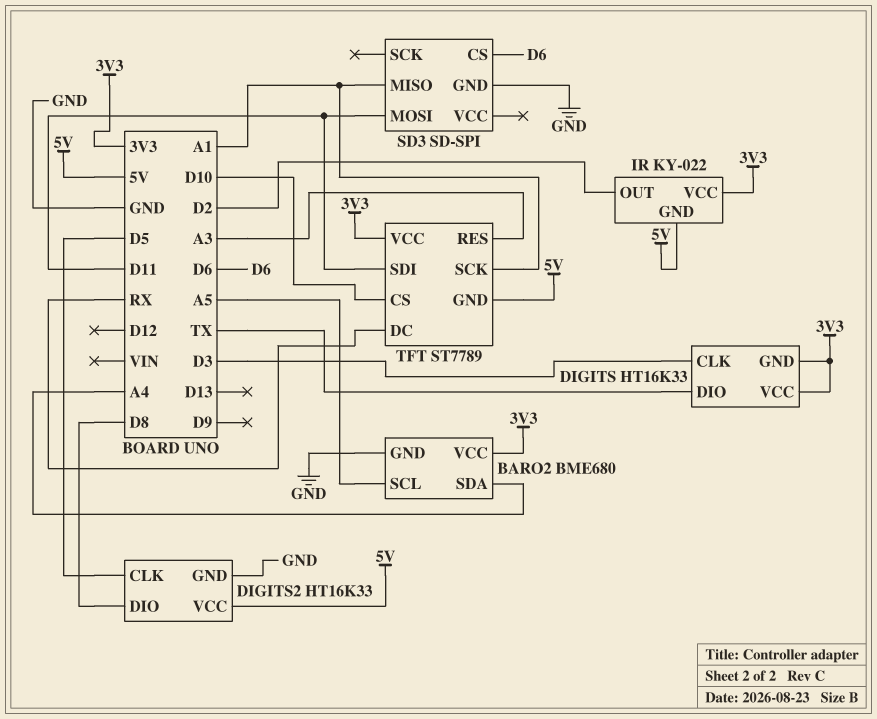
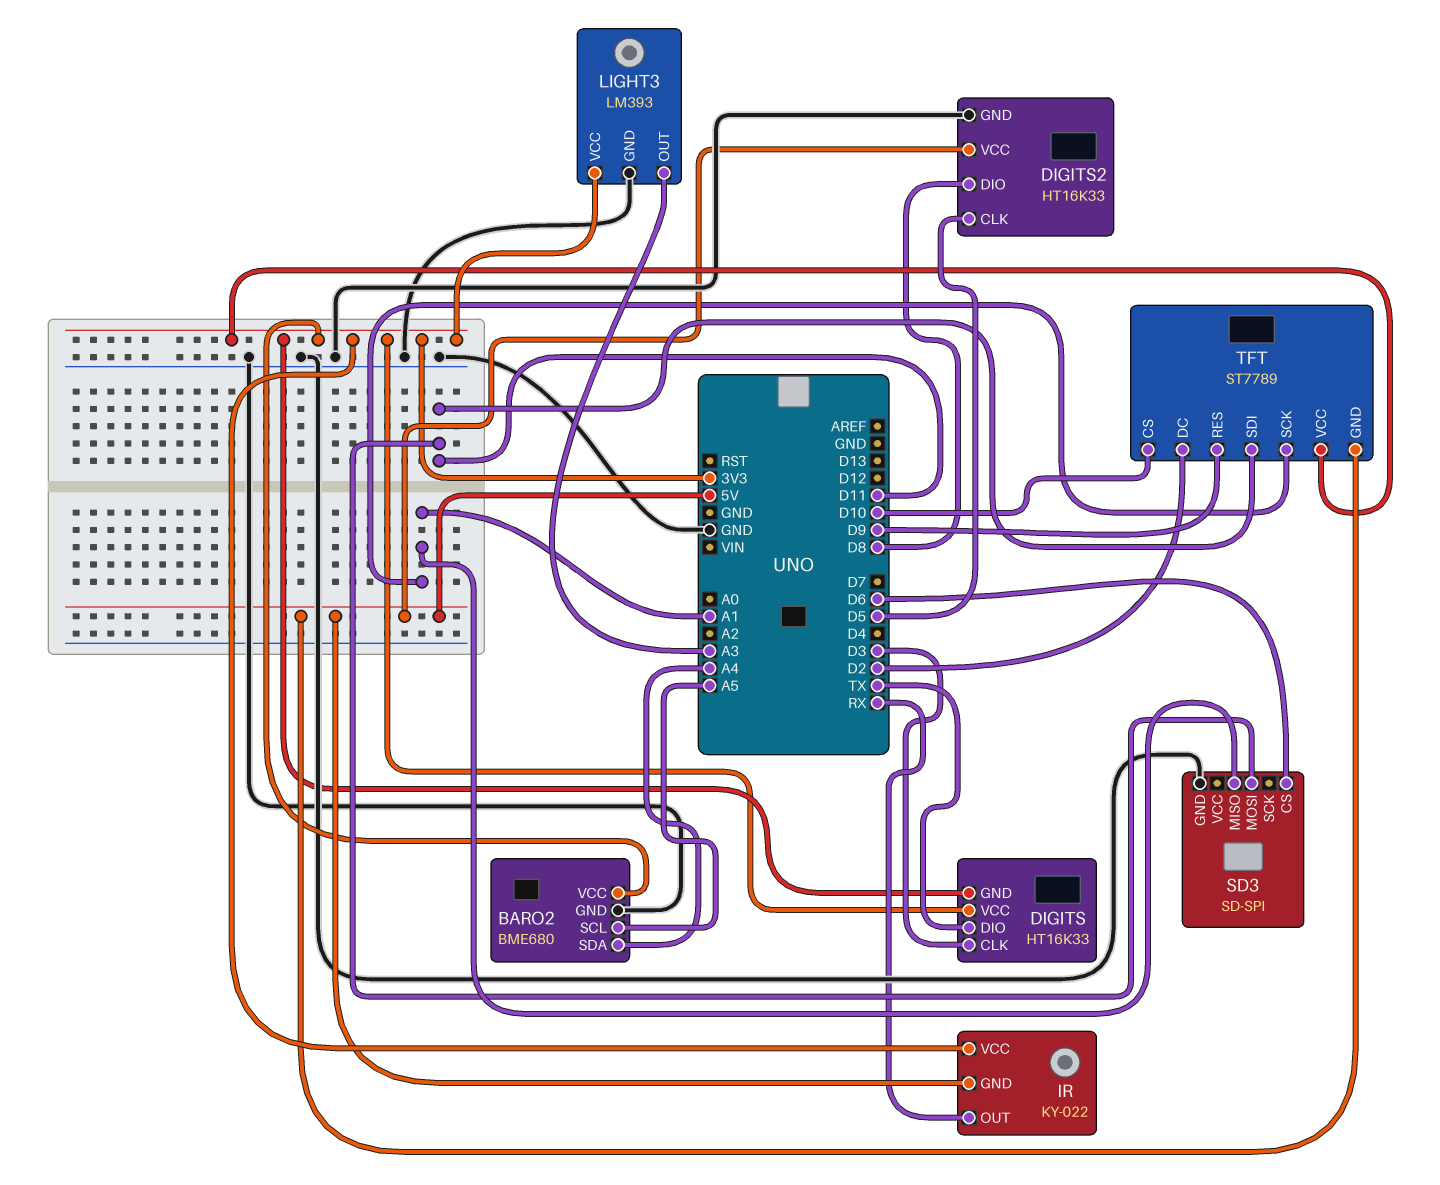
IR pin OUT: D2 -> RX
LIGHT3: none -> LM393
LIGHT3 pin GND: none -> GND
LIGHT3 pin OUT: none -> A3
LIGHT3 pin VCC: none -> 3V3
TFT pin DC: RX -> D2
TFT pin RES: A3 -> D9

